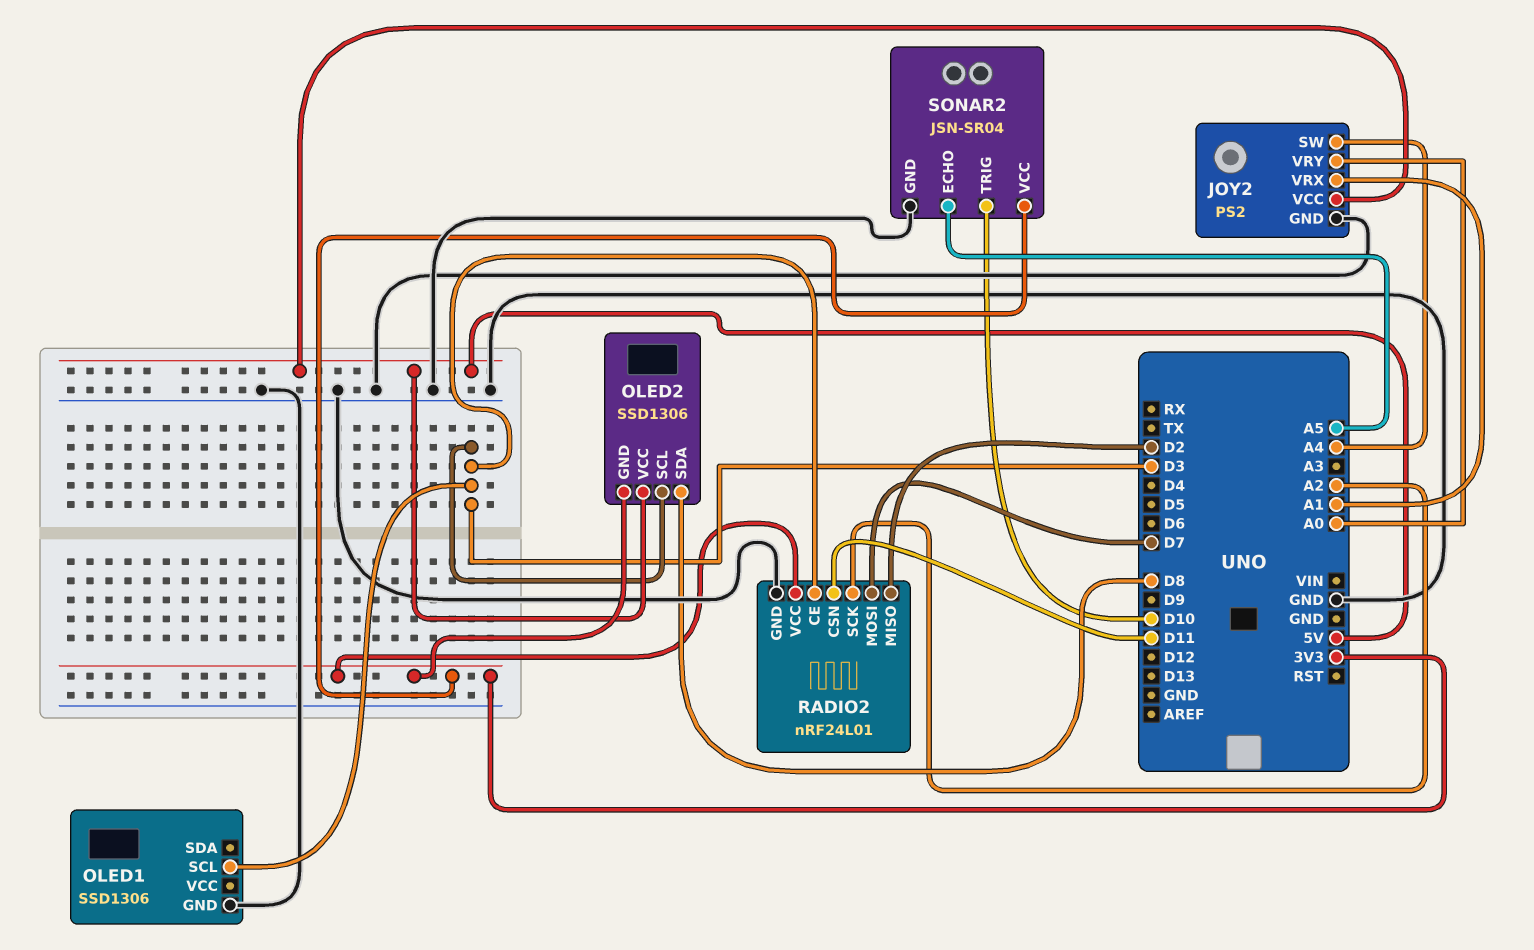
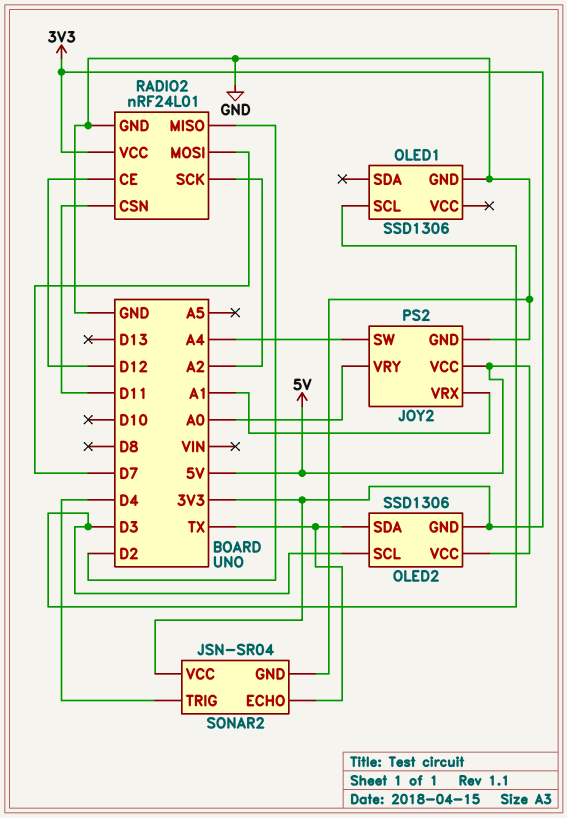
OLED2 pin SDA: D8 -> TX
RADIO2 pin CE: D3 -> D12
SONAR2 pin ECHO: A5 -> TX
SONAR2 pin TRIG: D10 -> D4

